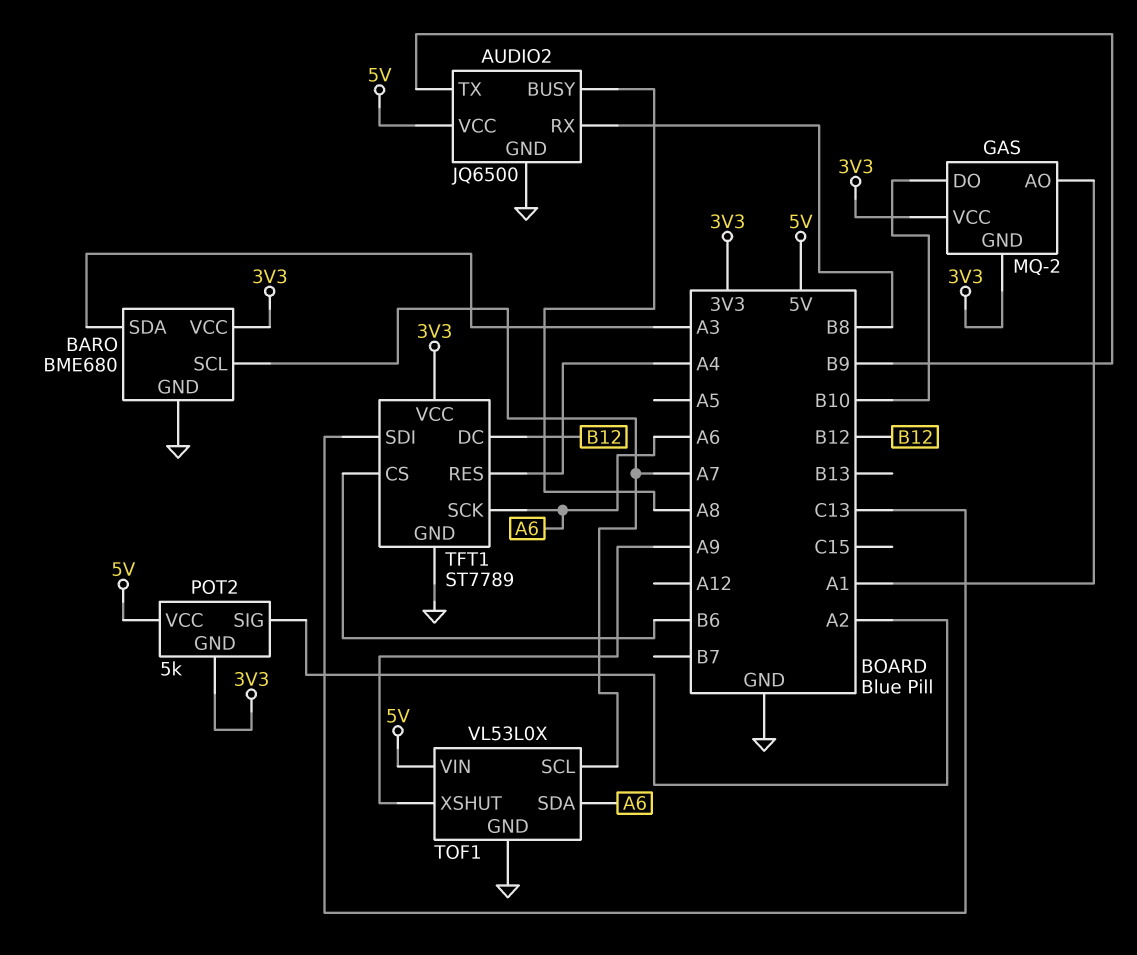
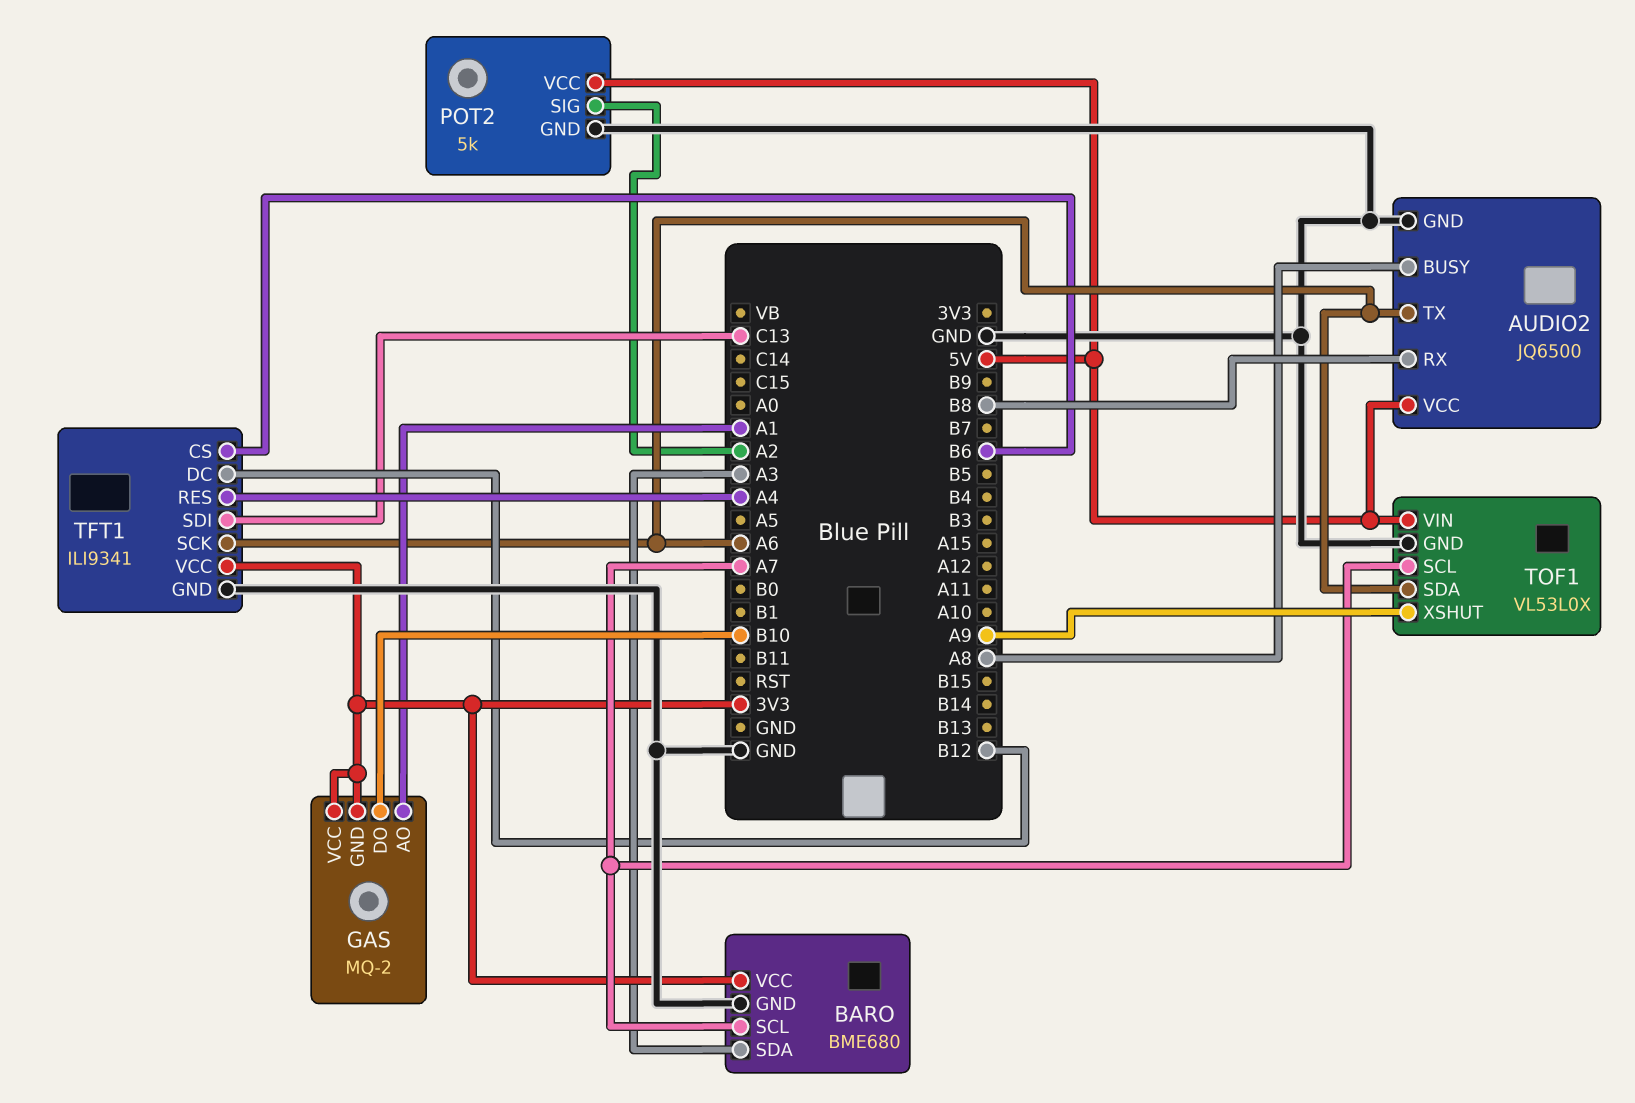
AUDIO2 pin TX: B9 -> A6
POT2 pin GND: 3V3 -> GND
TFT1: ST7789 -> ILI9341

